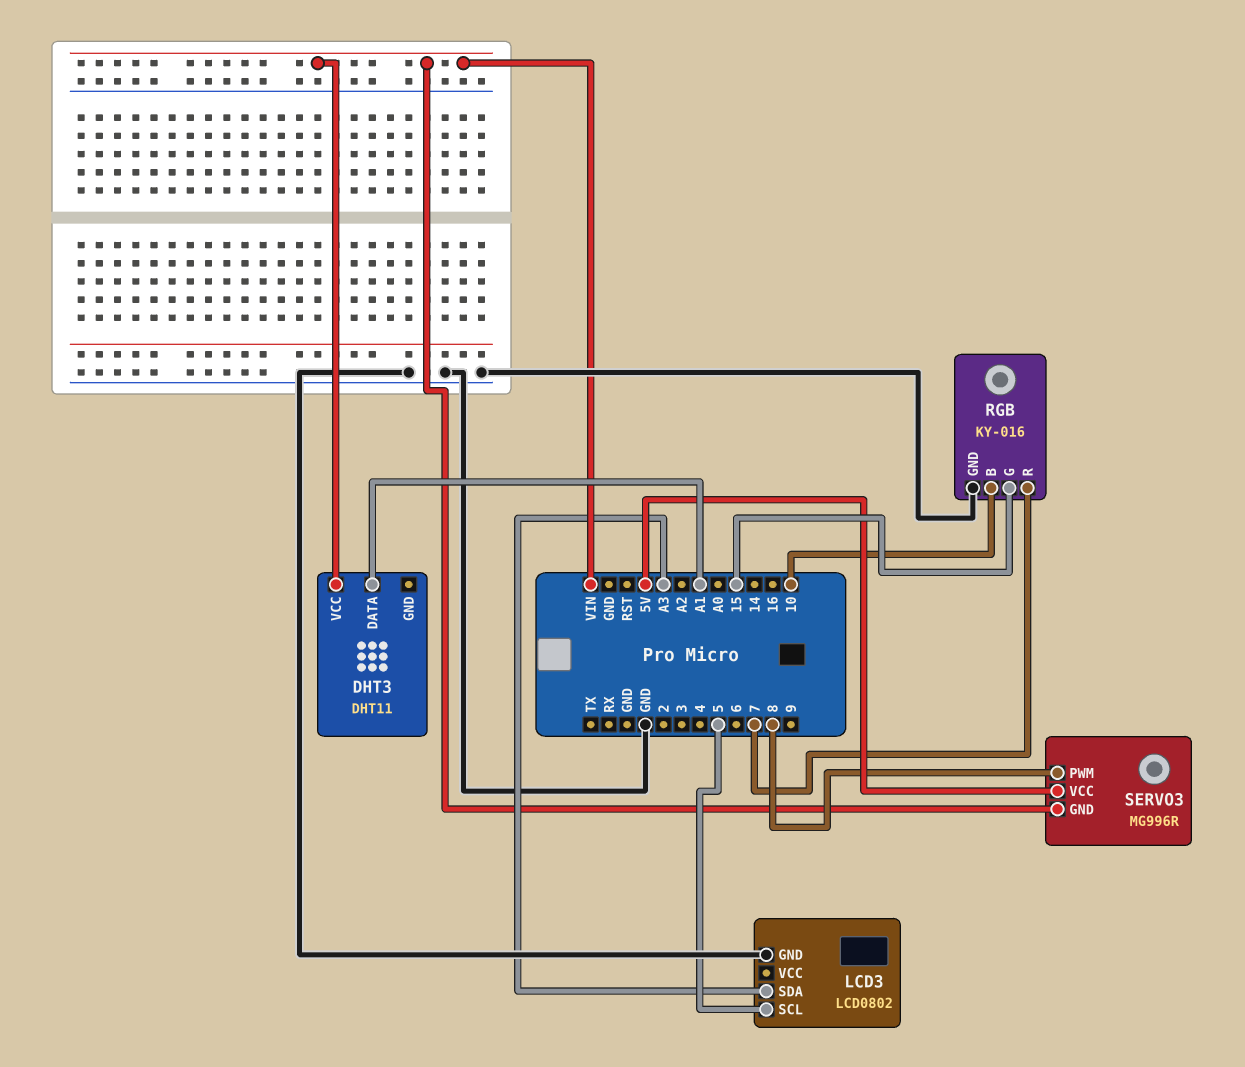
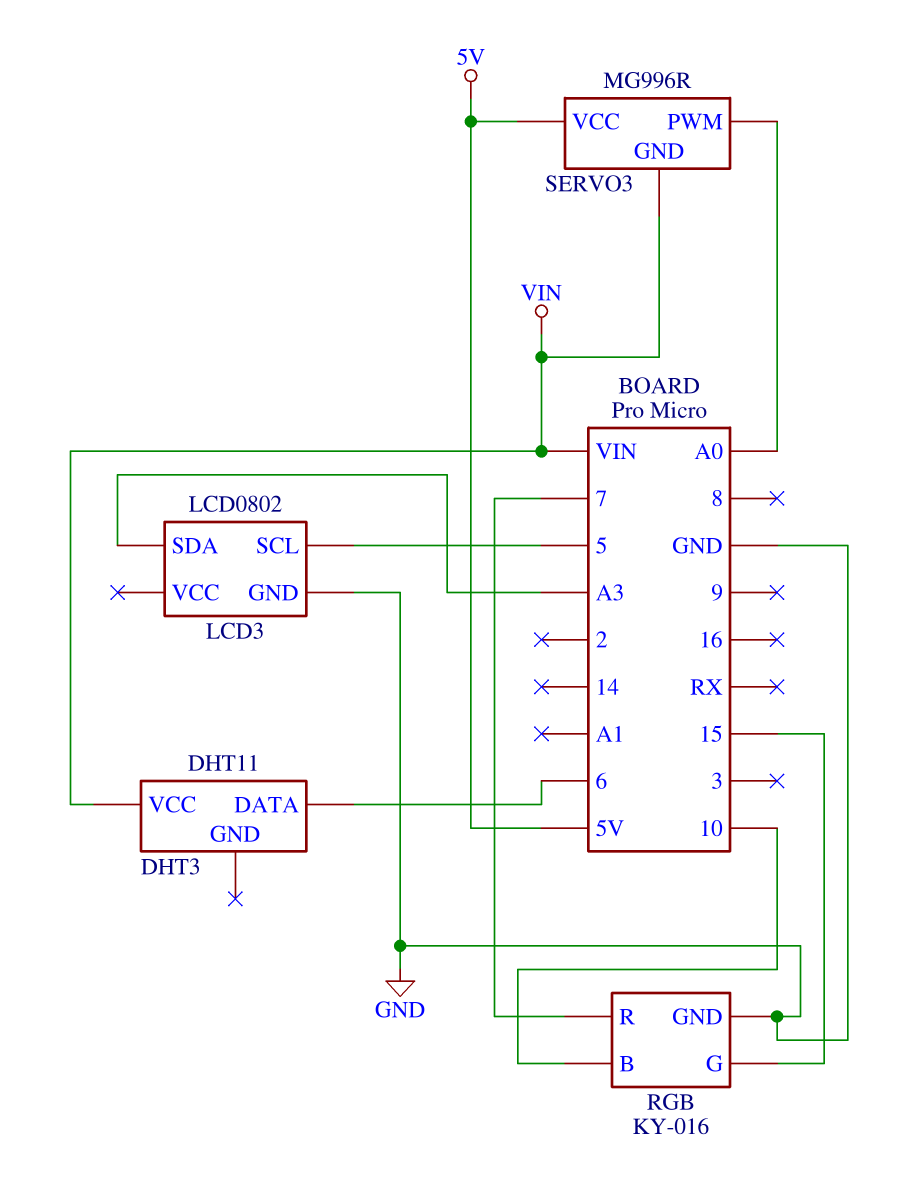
DHT3 pin DATA: A1 -> 6
SERVO3 pin PWM: 8 -> A0

